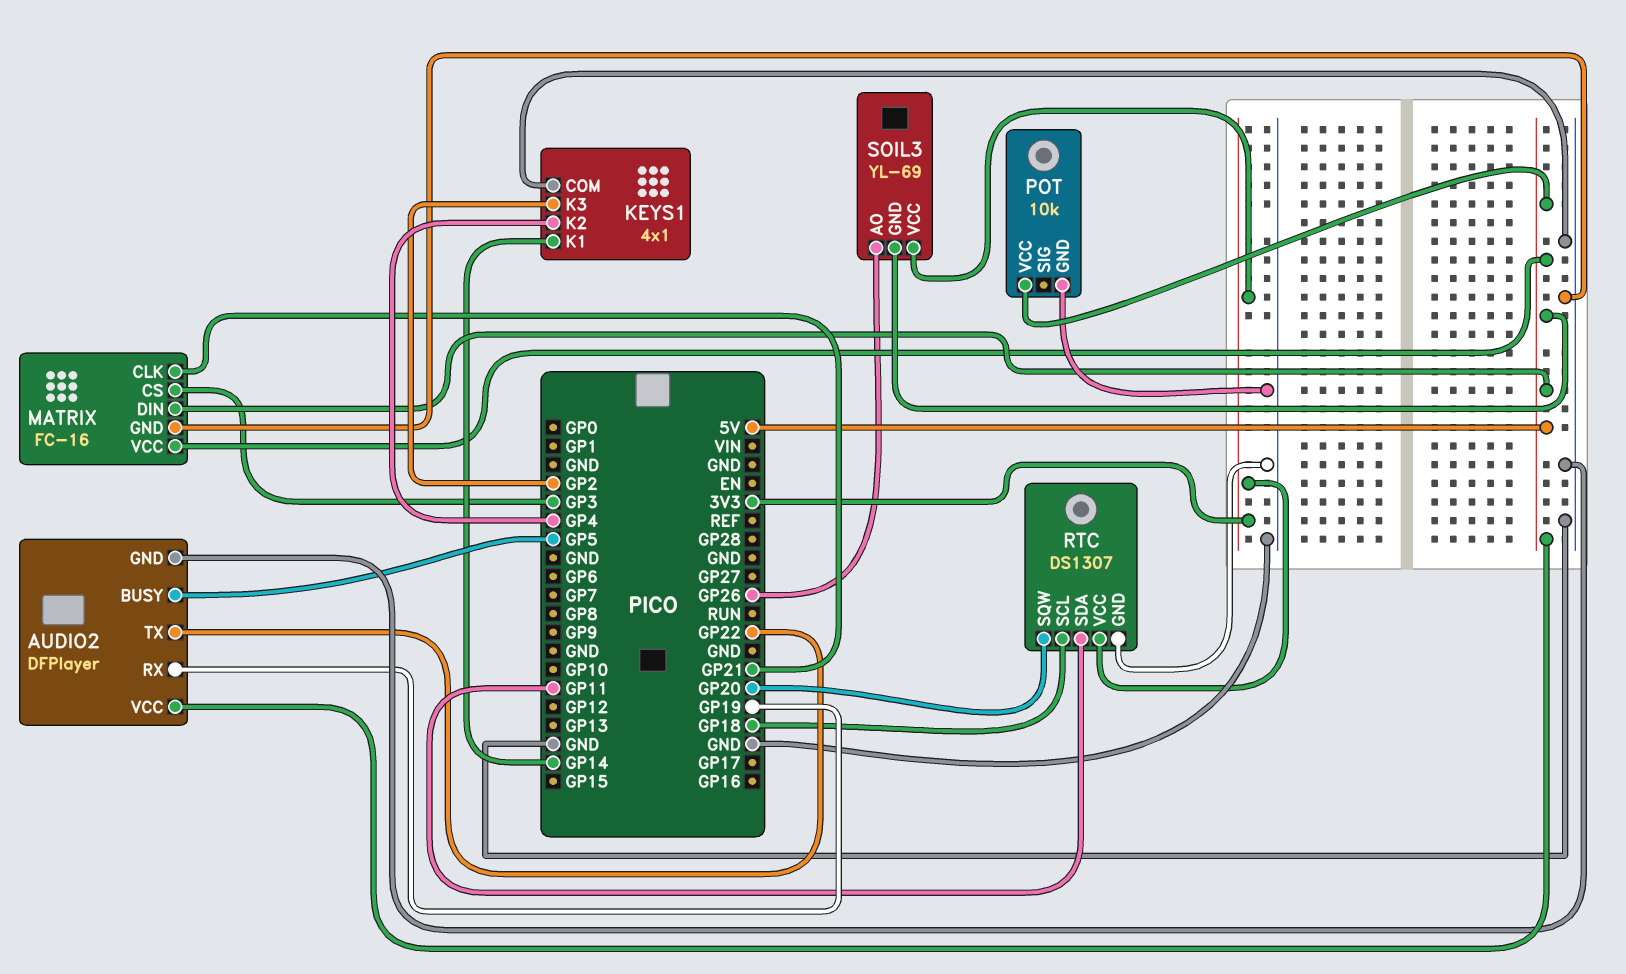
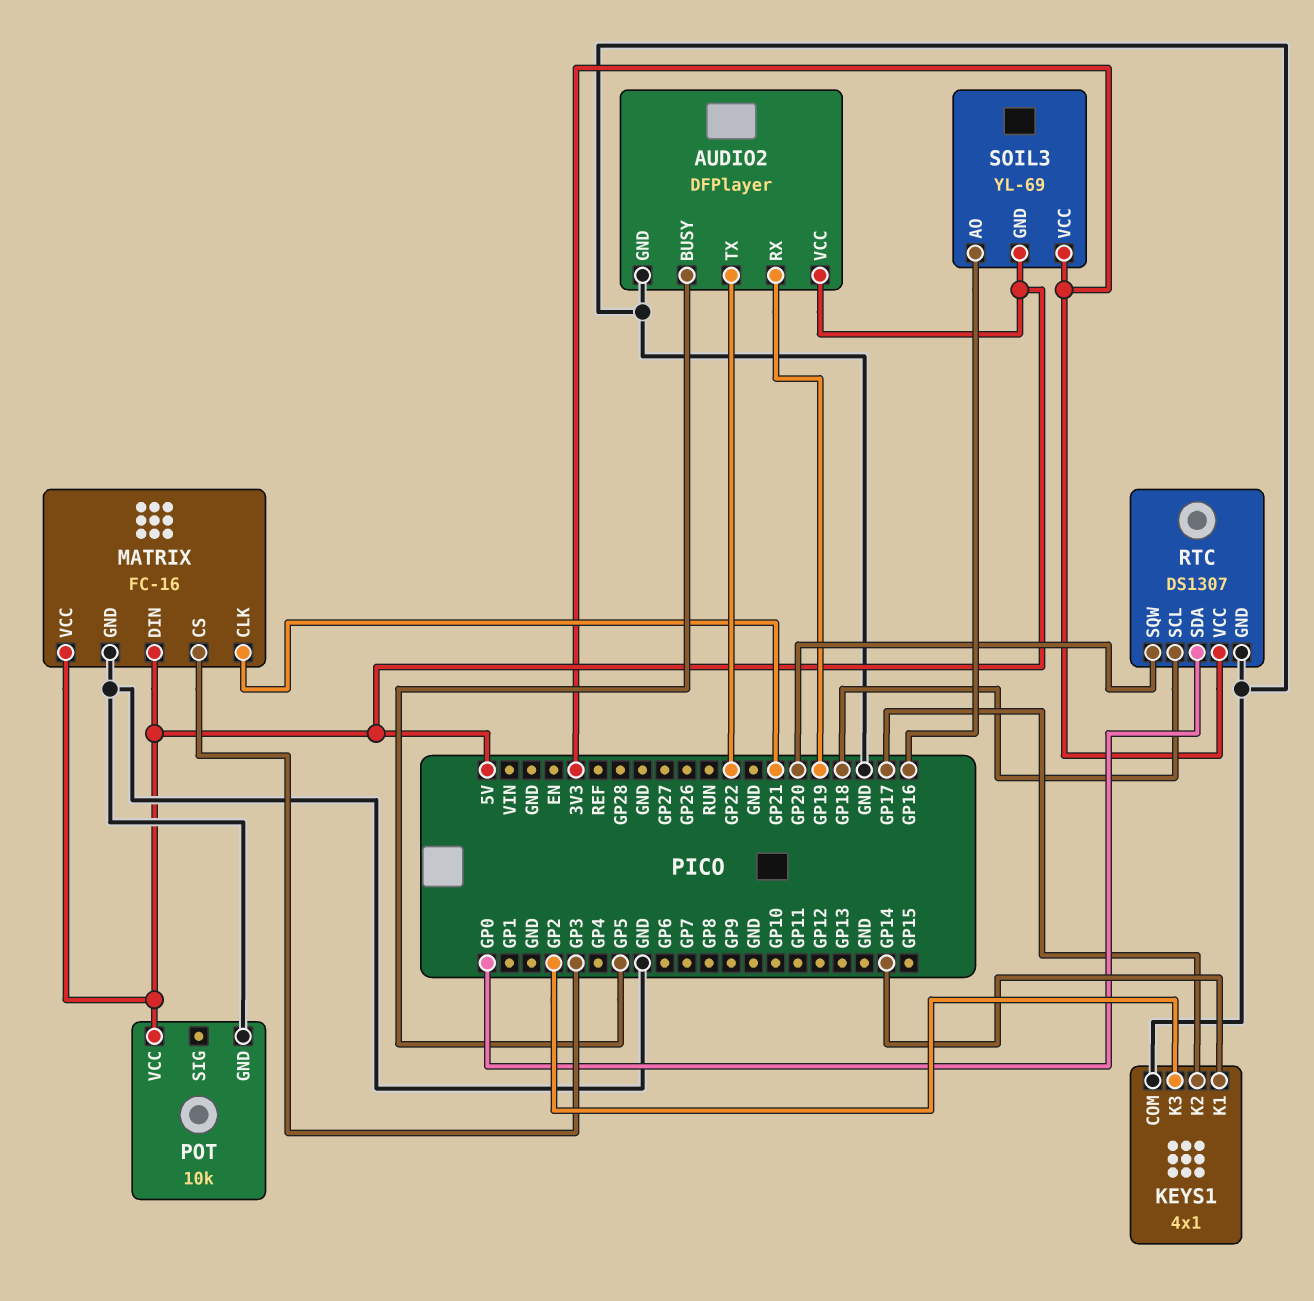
KEYS1 pin K2: GP4 -> GP17
RTC pin SDA: GP11 -> GP0
SOIL3 pin AO: GP26 -> GP16

